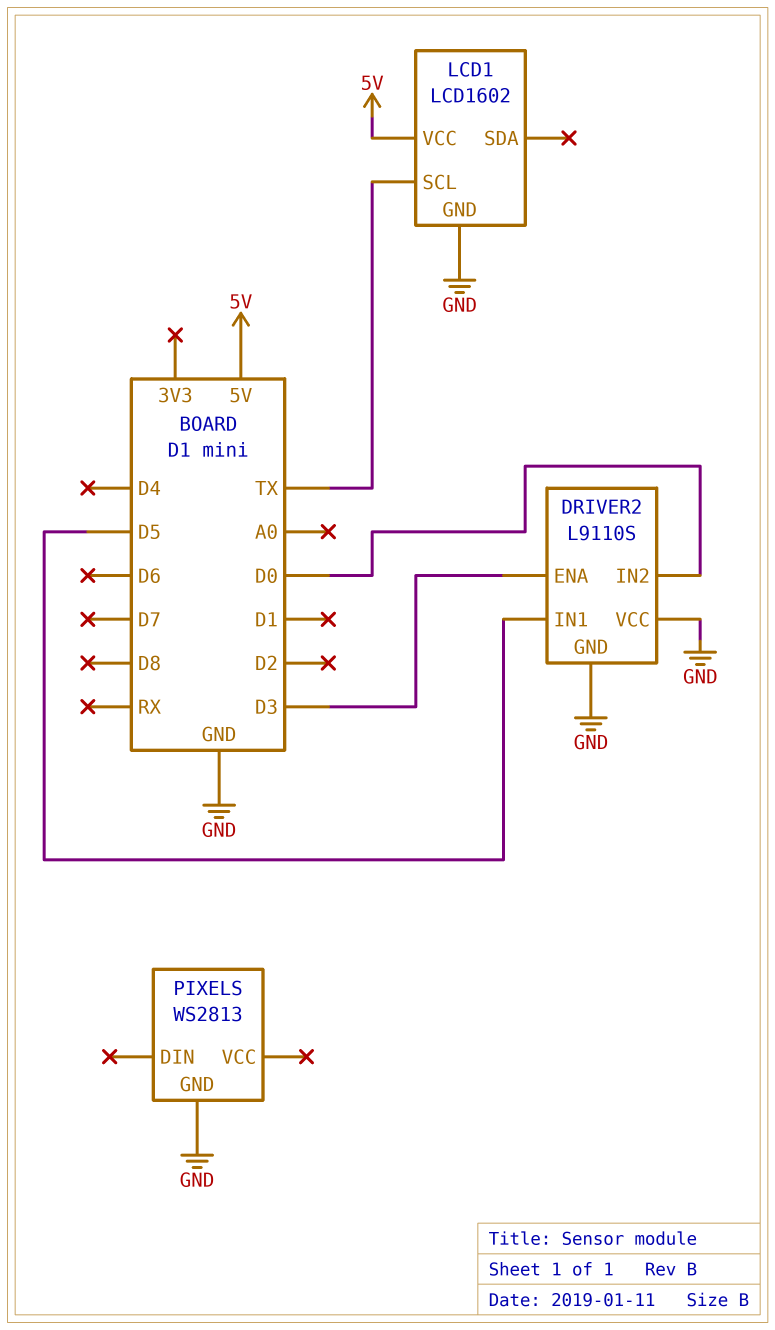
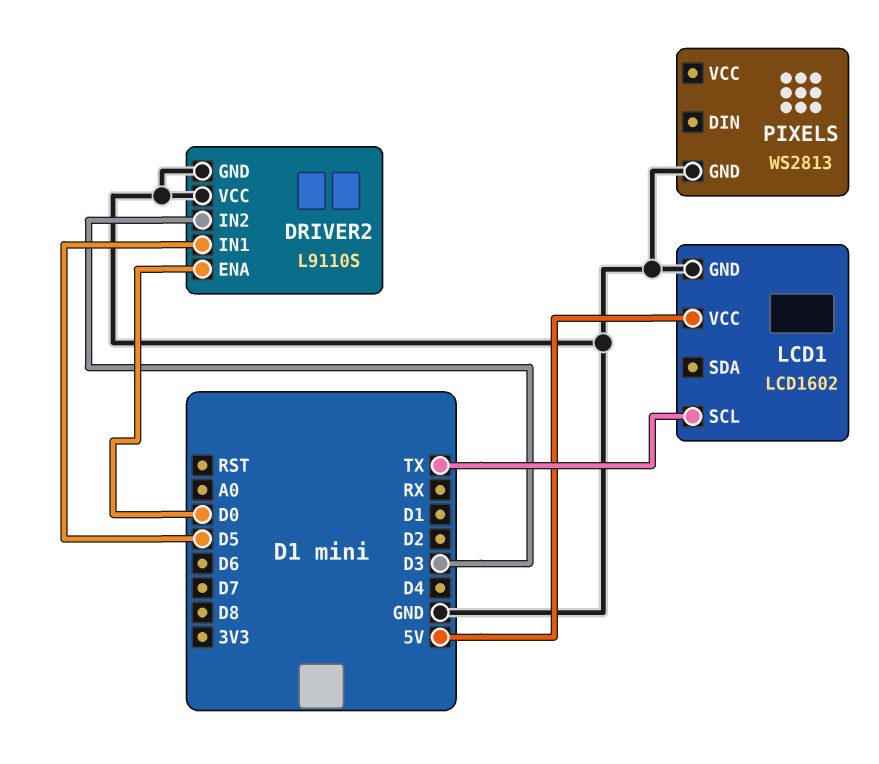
DRIVER2 pin ENA: D3 -> D0
DRIVER2 pin IN2: D0 -> D3

